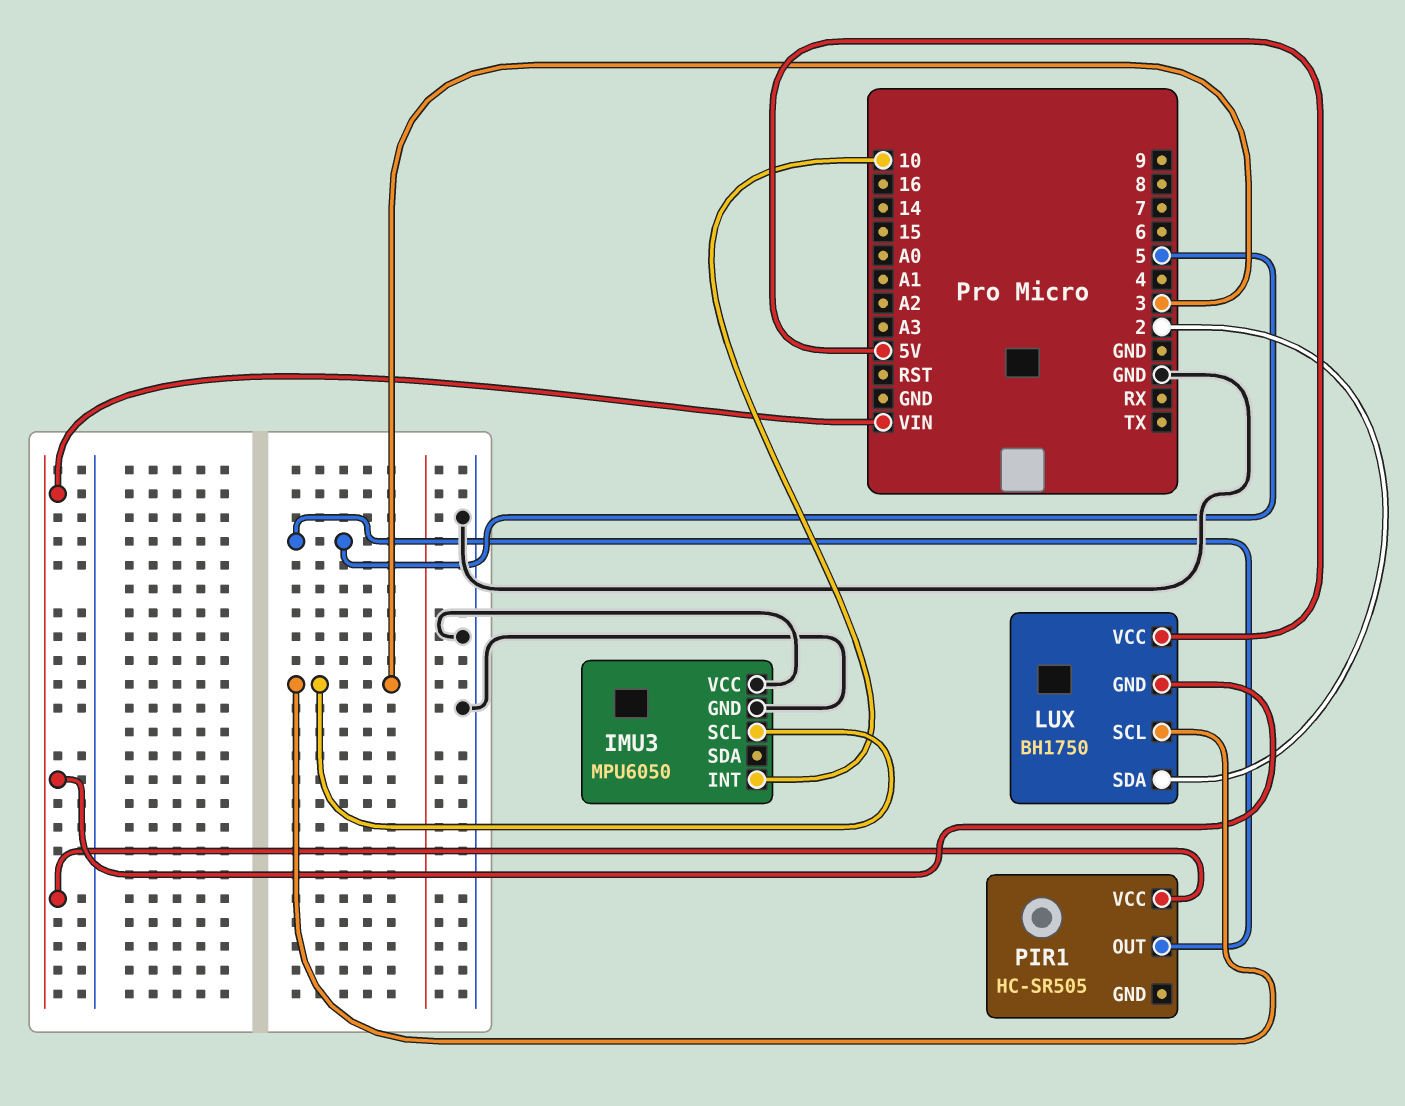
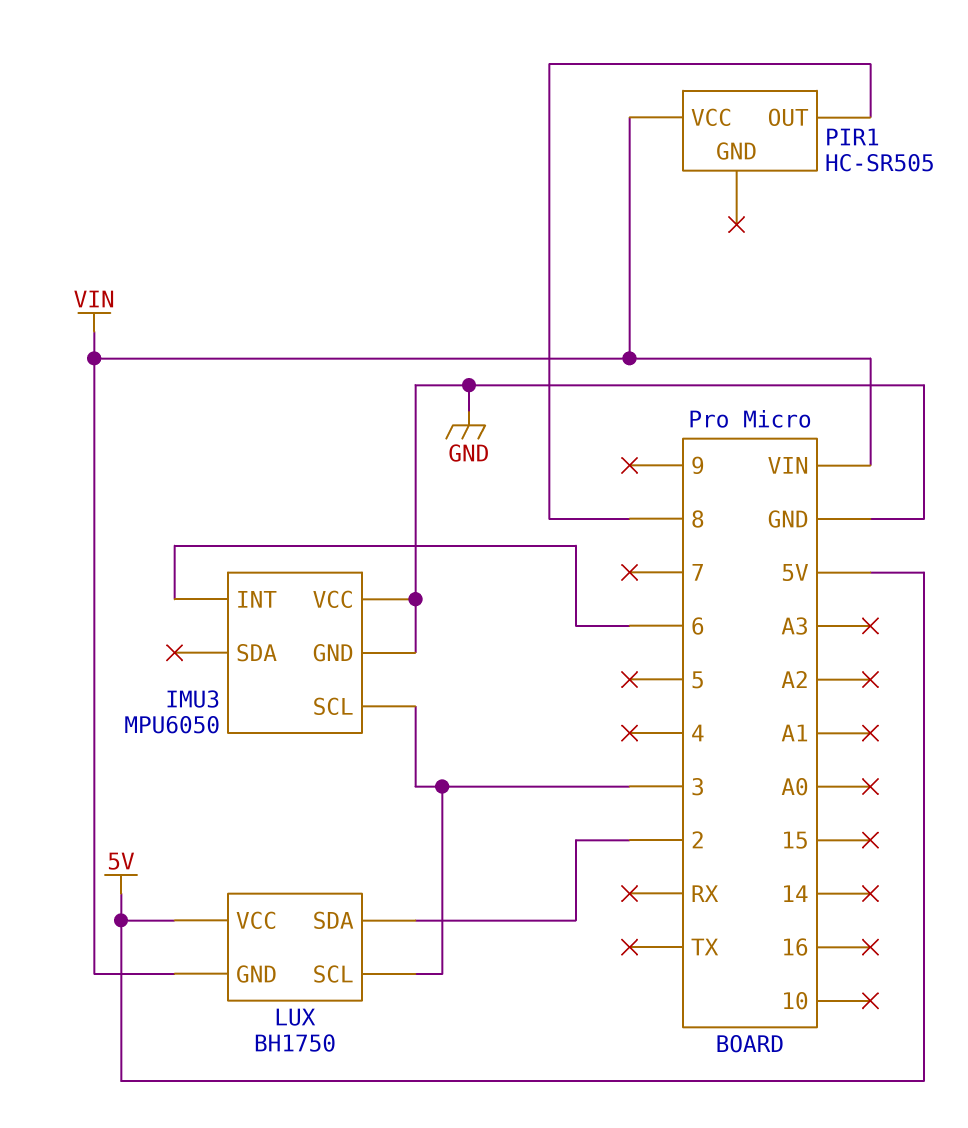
IMU3 pin INT: 10 -> 6
PIR1 pin OUT: 5 -> 8

